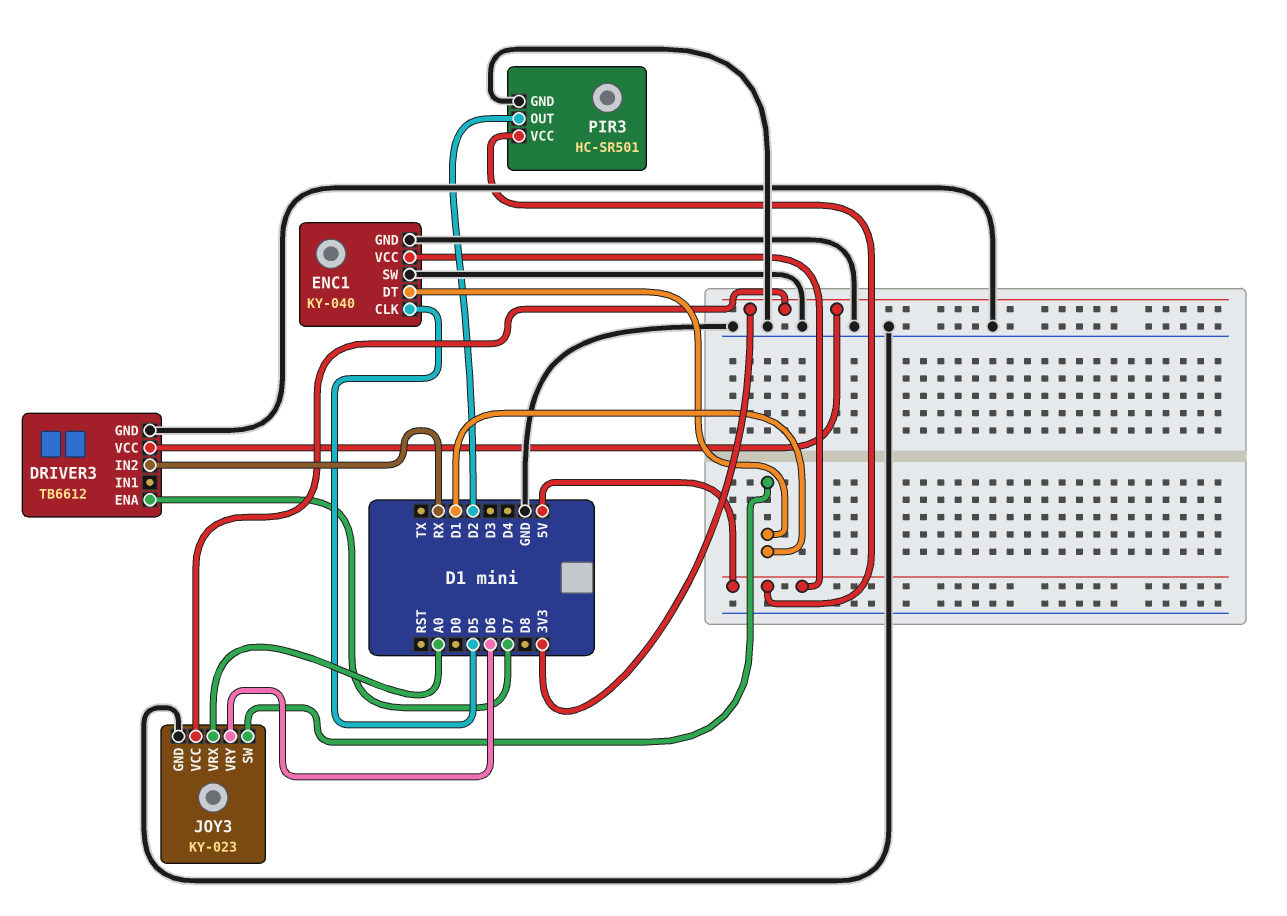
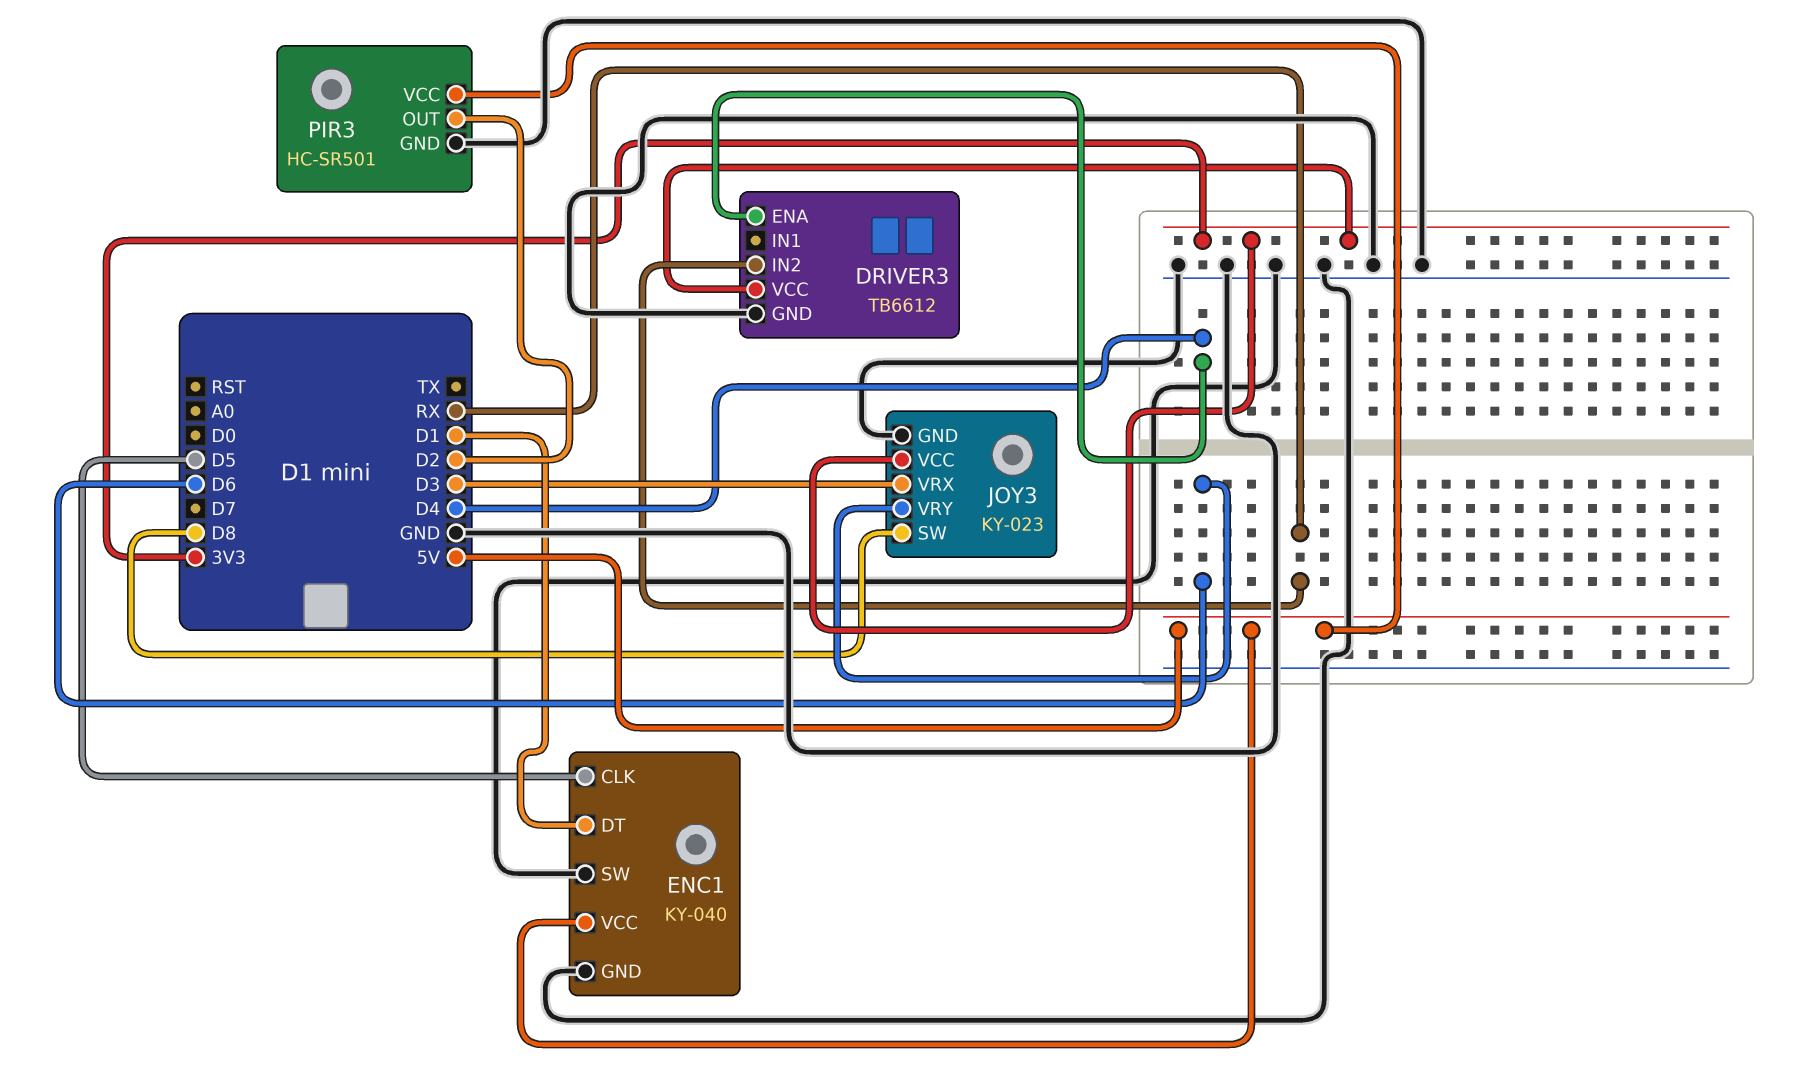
DRIVER3 pin ENA: D7 -> D4
JOY3 pin SW: D1 -> D8
JOY3 pin VRX: A0 -> D3

